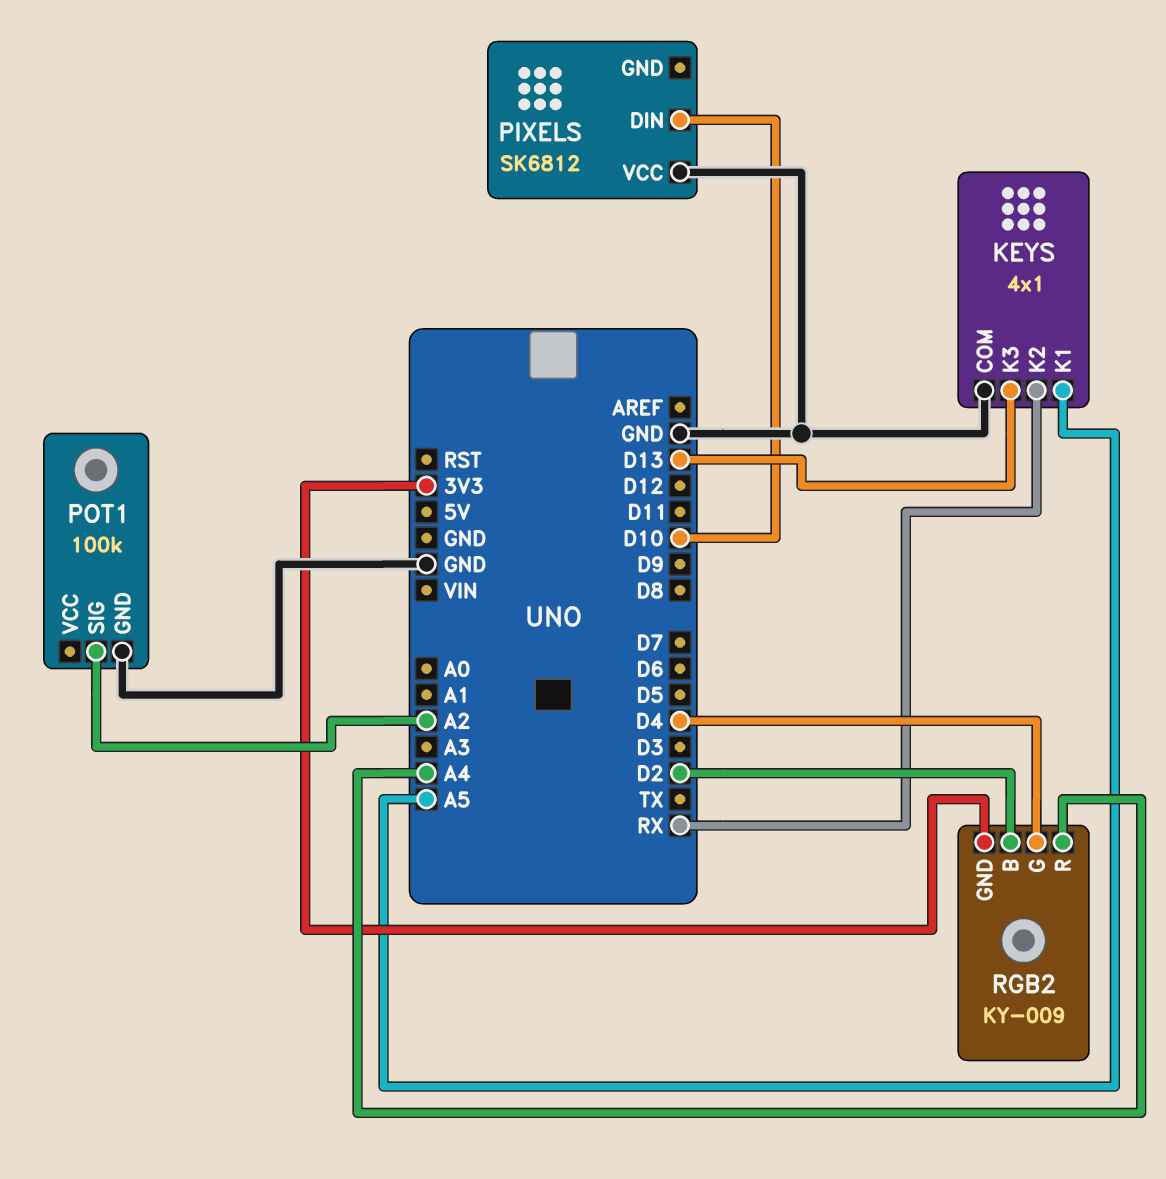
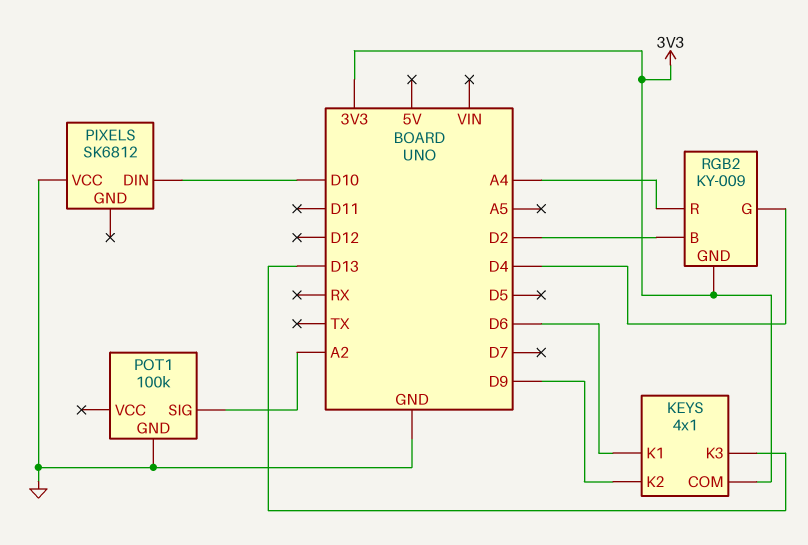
KEYS pin COM: GND -> 3V3
KEYS pin K1: A5 -> D6
KEYS pin K2: RX -> D9

